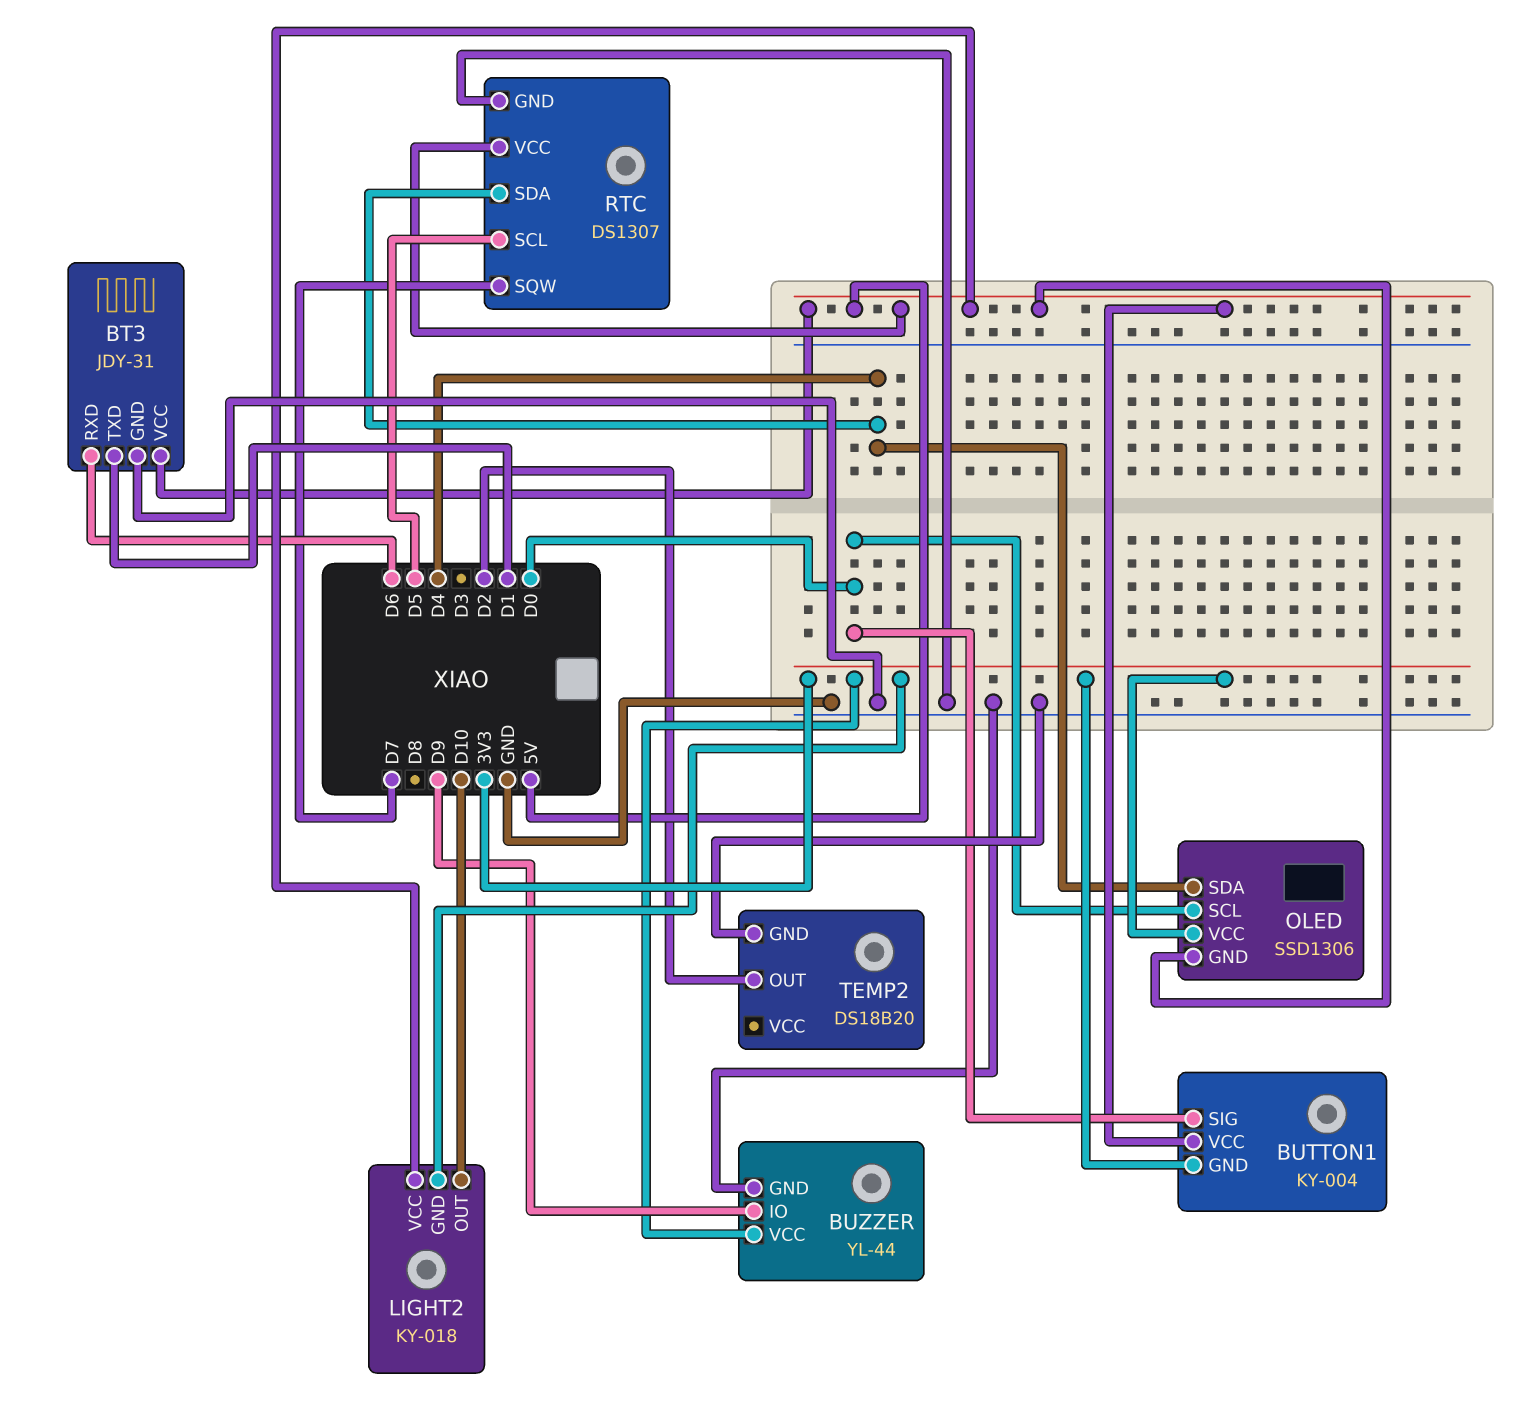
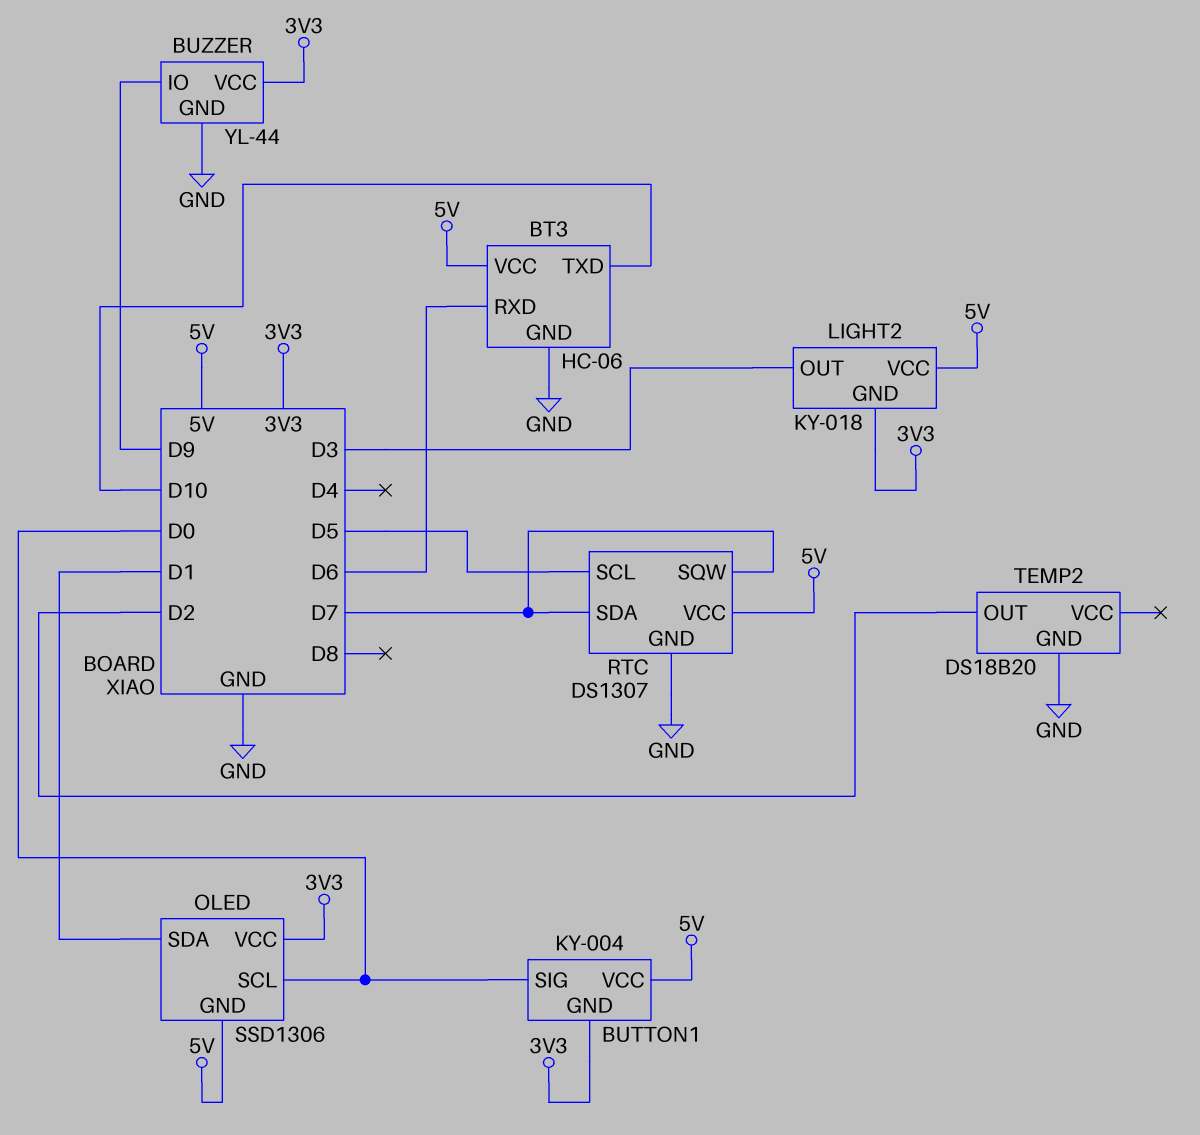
BT3: JDY-31 -> HC-06
BT3 pin TXD: D1 -> D10
LIGHT2 pin OUT: D10 -> D3
OLED pin SDA: D4 -> D1
RTC pin SDA: D4 -> D7

